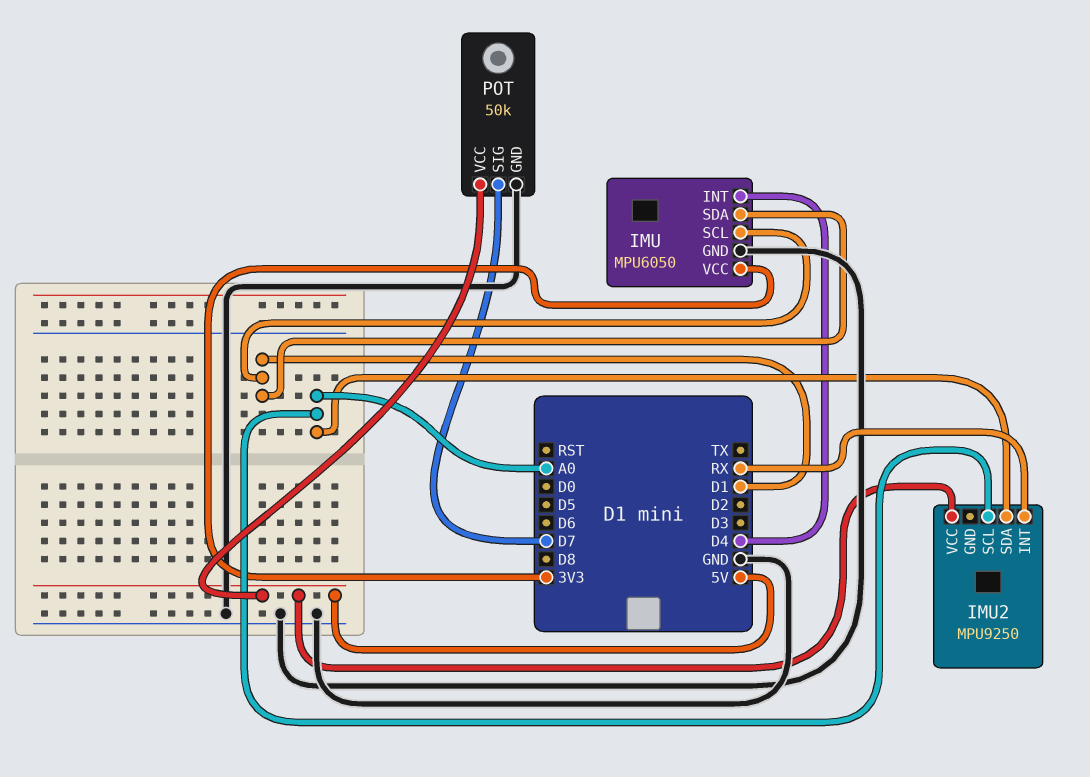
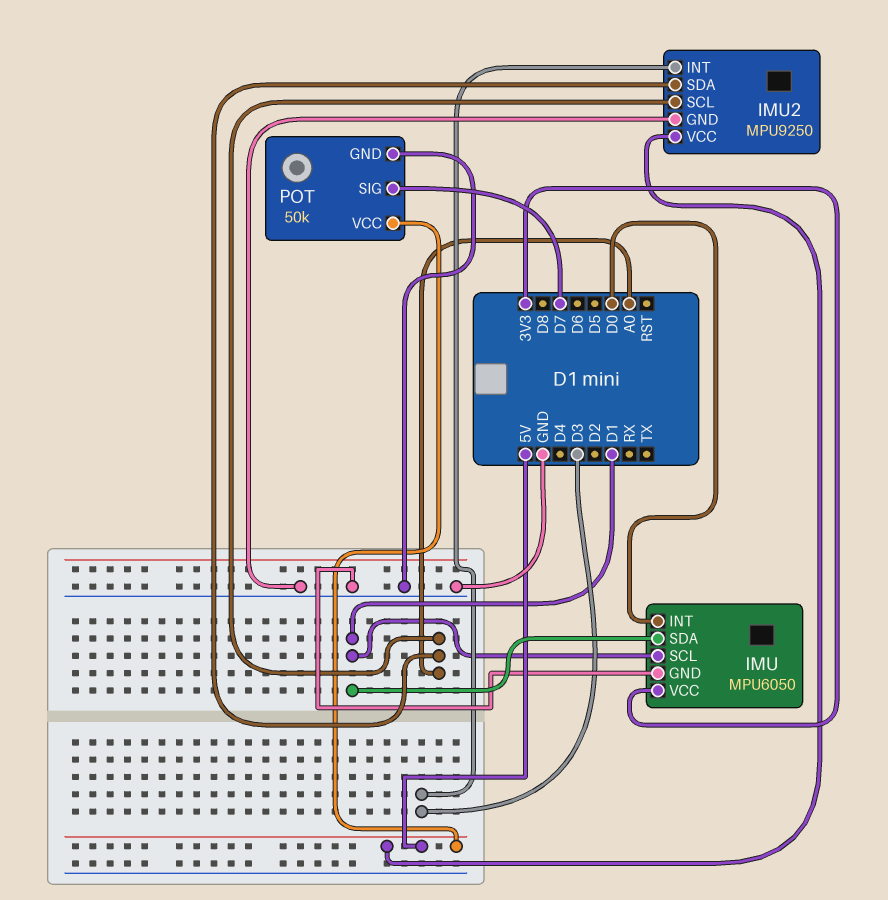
IMU pin INT: D4 -> D0
IMU2 pin GND: none -> GND
IMU2 pin INT: RX -> D3

